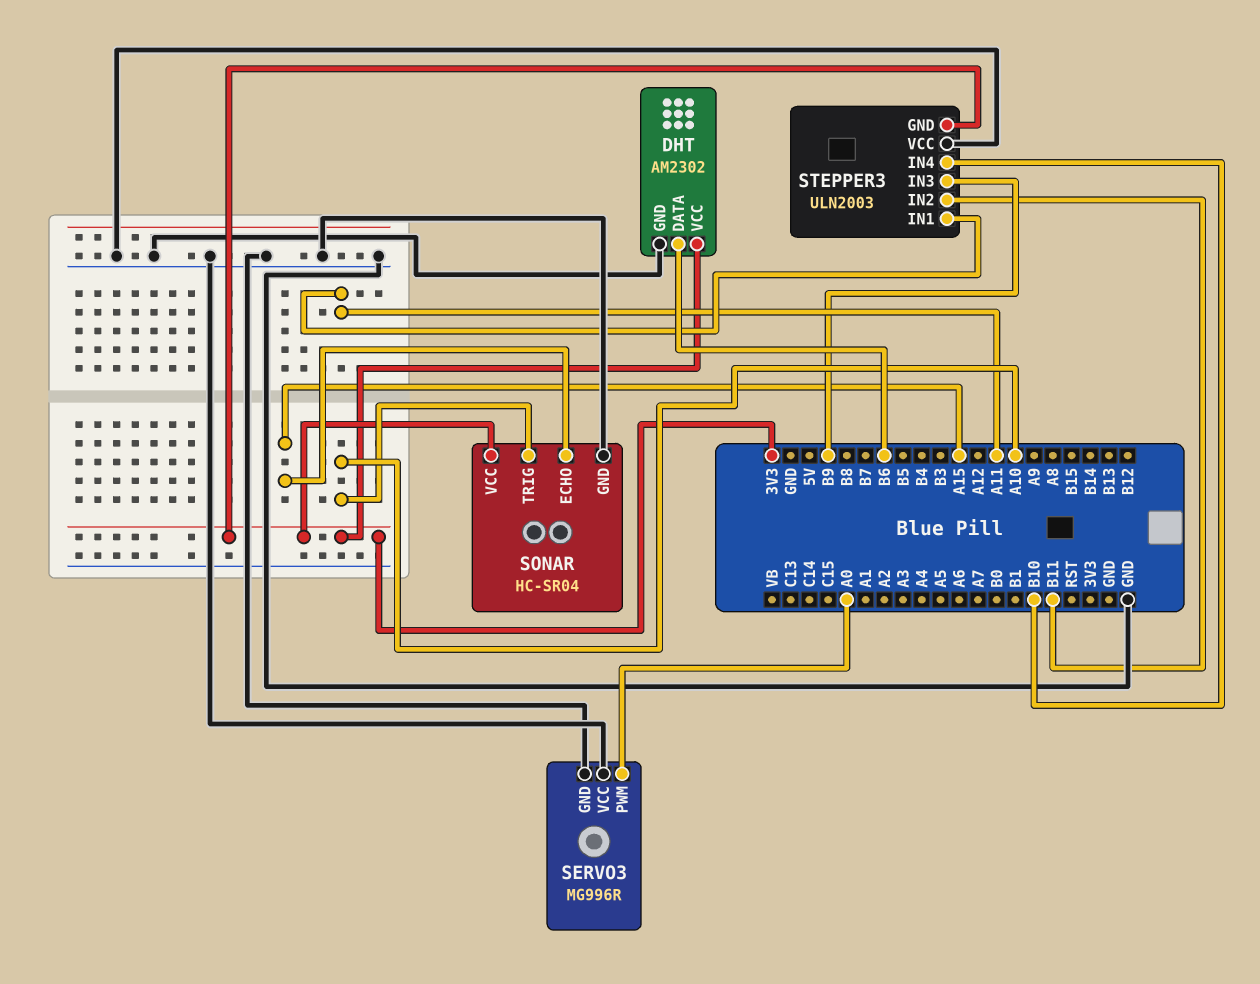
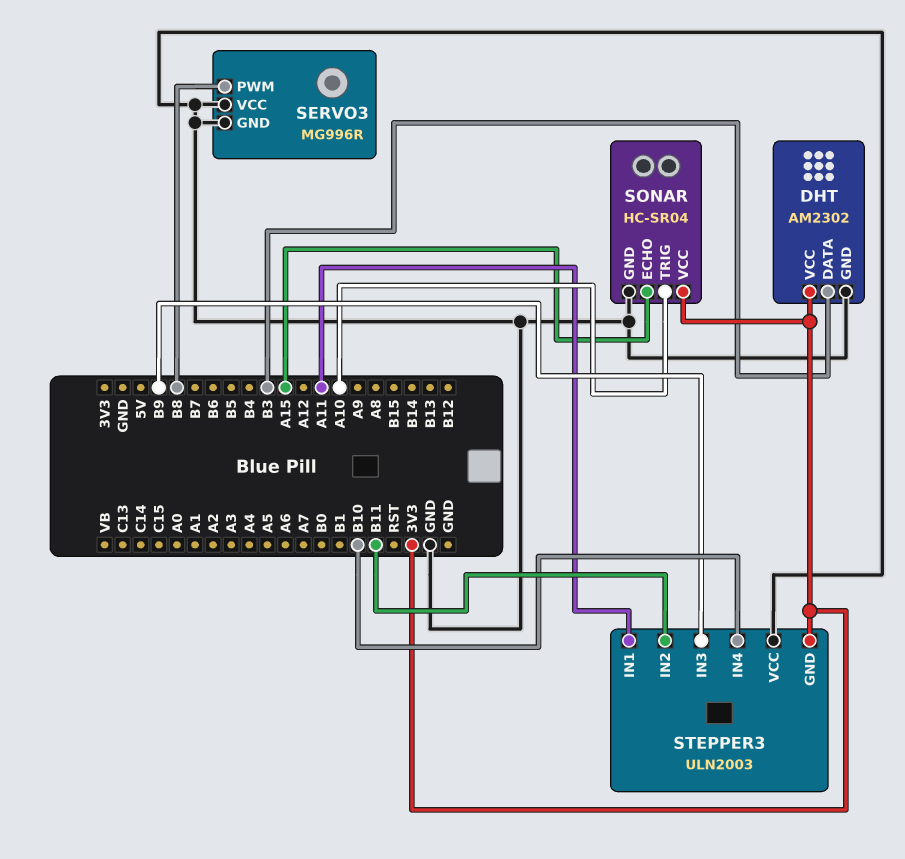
DHT pin DATA: B6 -> B3
SERVO3 pin PWM: A0 -> B8

